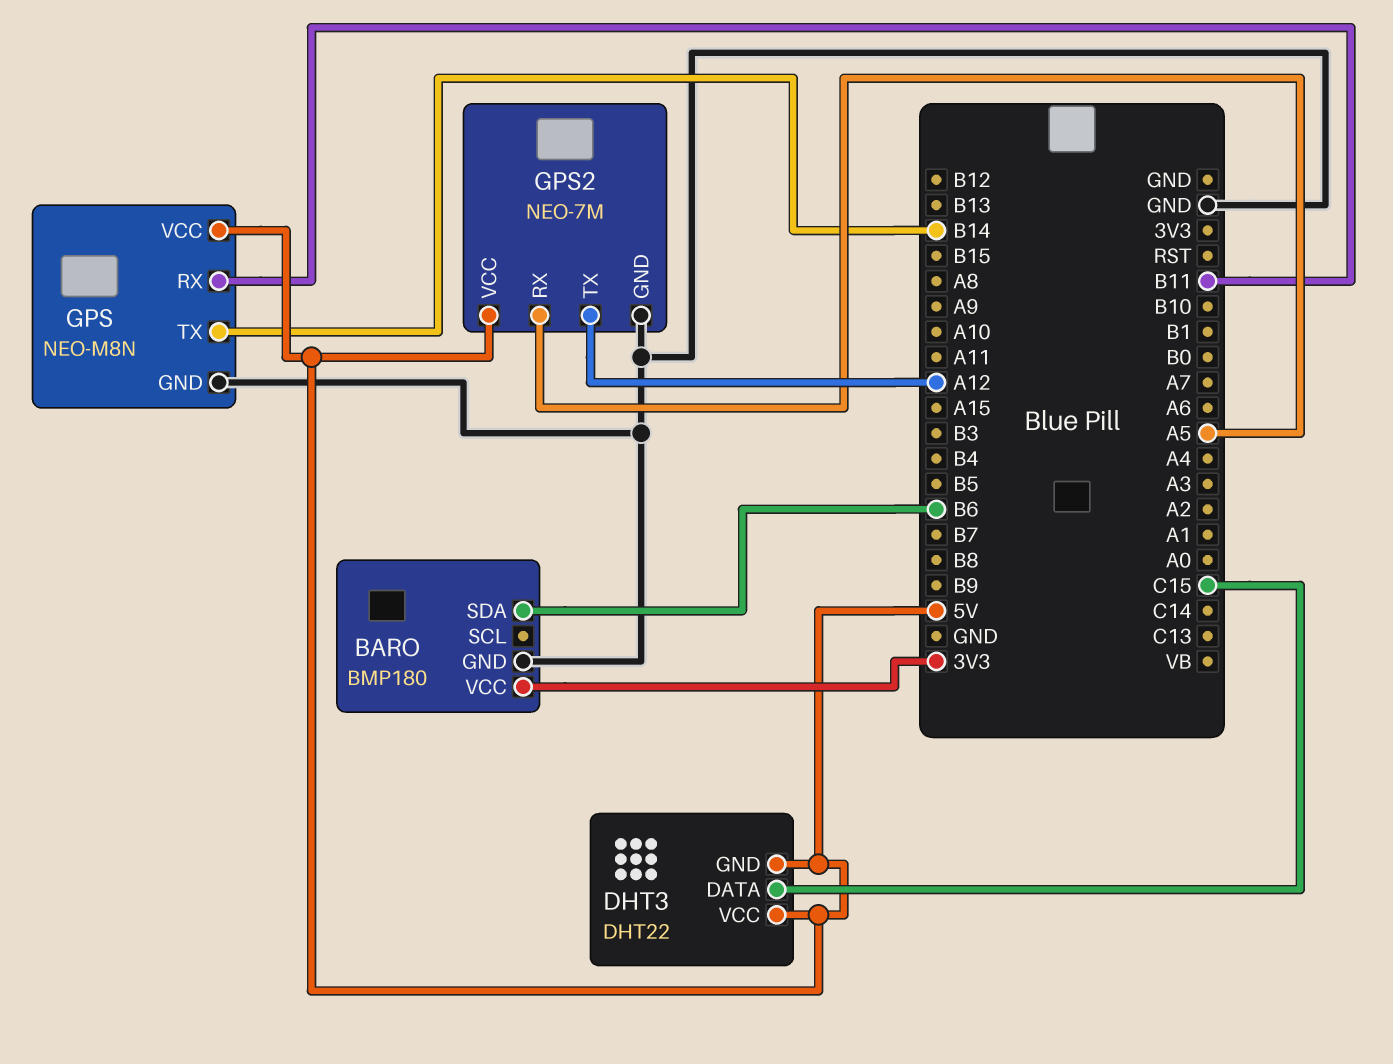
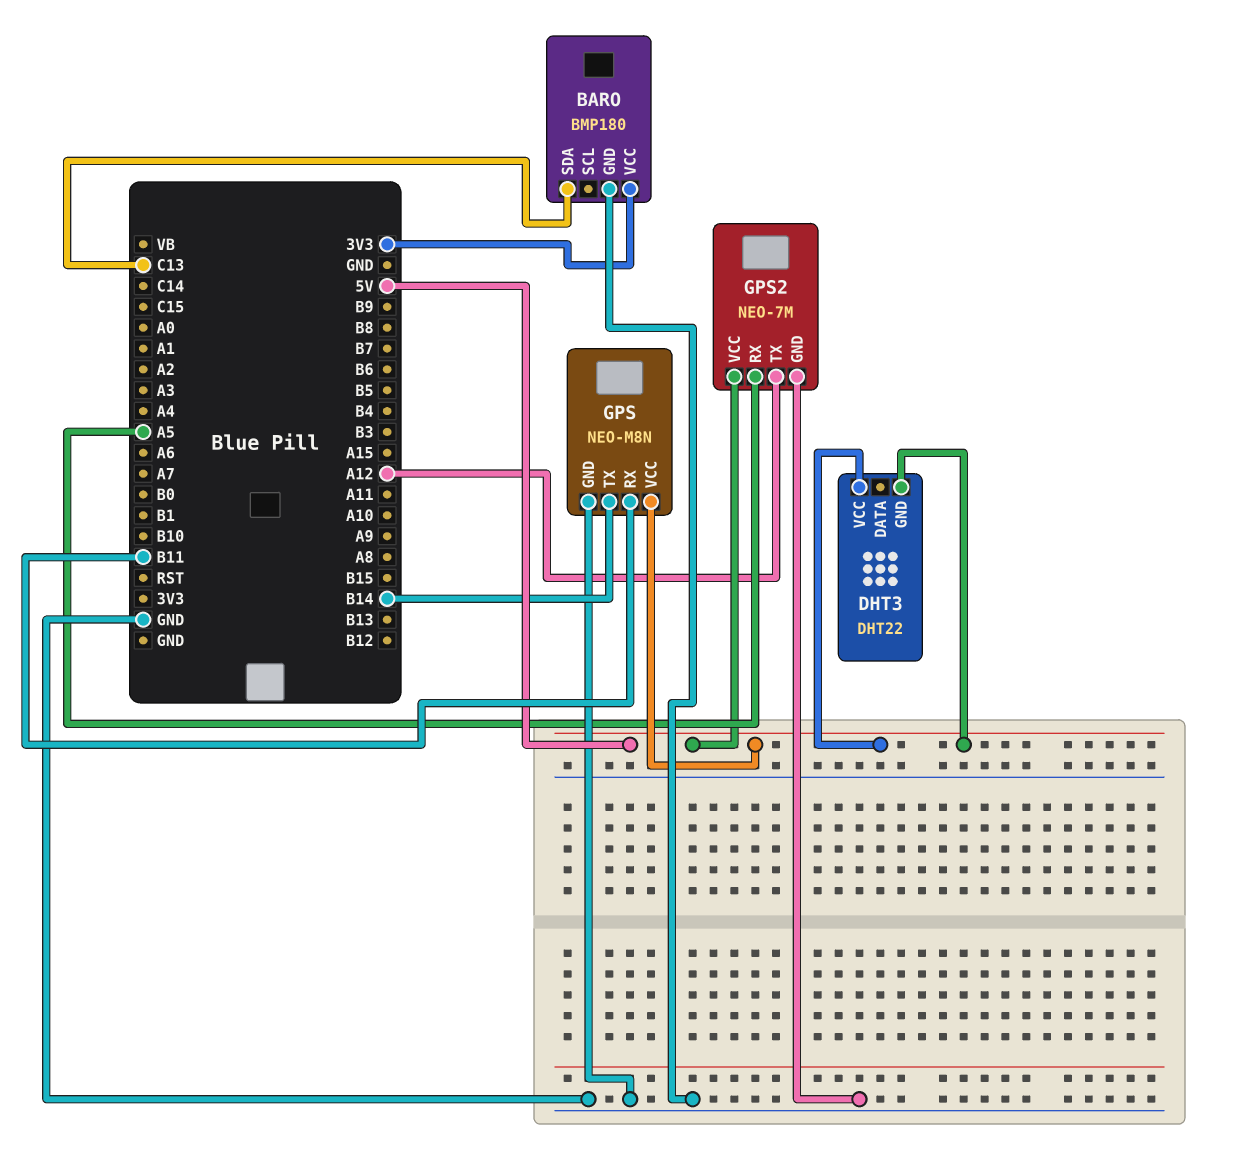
BARO pin SDA: B6 -> C13
DHT3 pin DATA: C15 -> none

